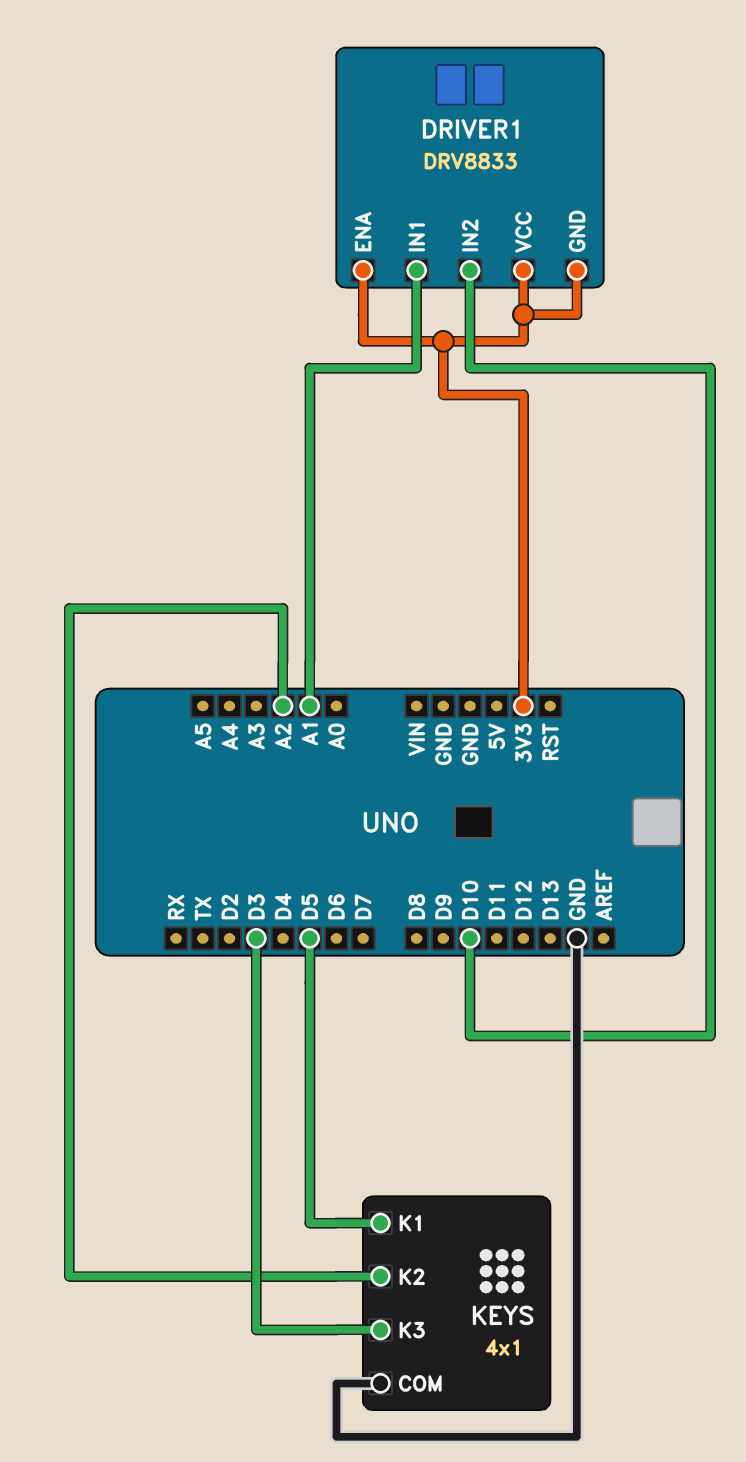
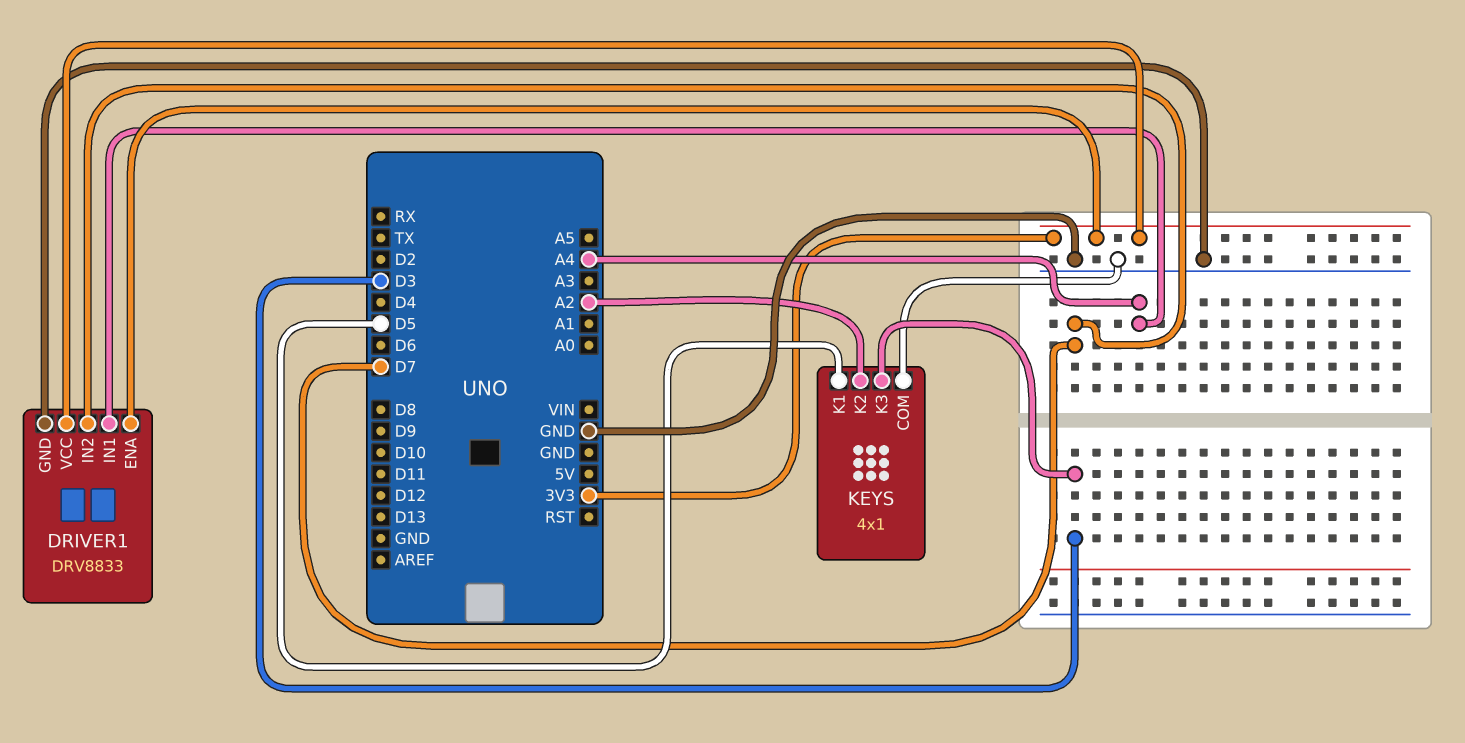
DRIVER1 pin GND: 3V3 -> GND
DRIVER1 pin IN1: A1 -> A4
DRIVER1 pin IN2: D10 -> D7

